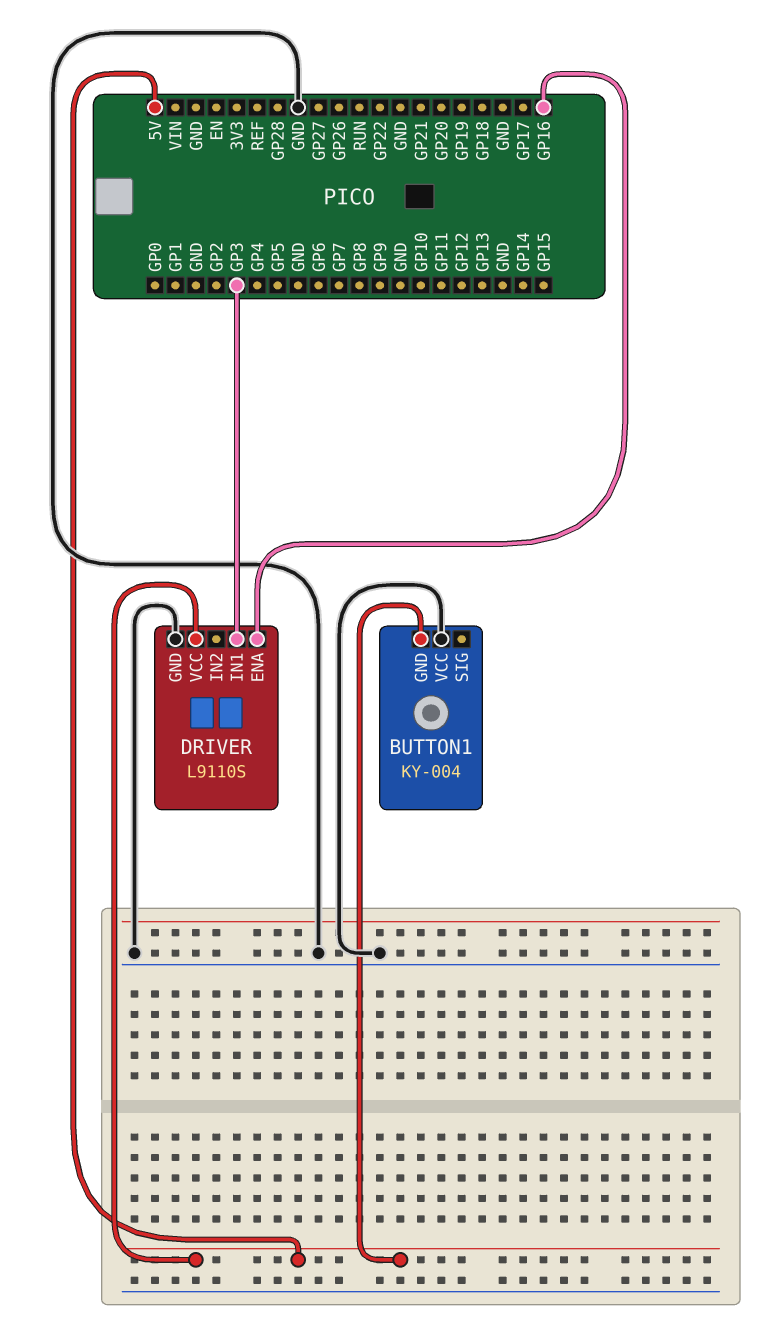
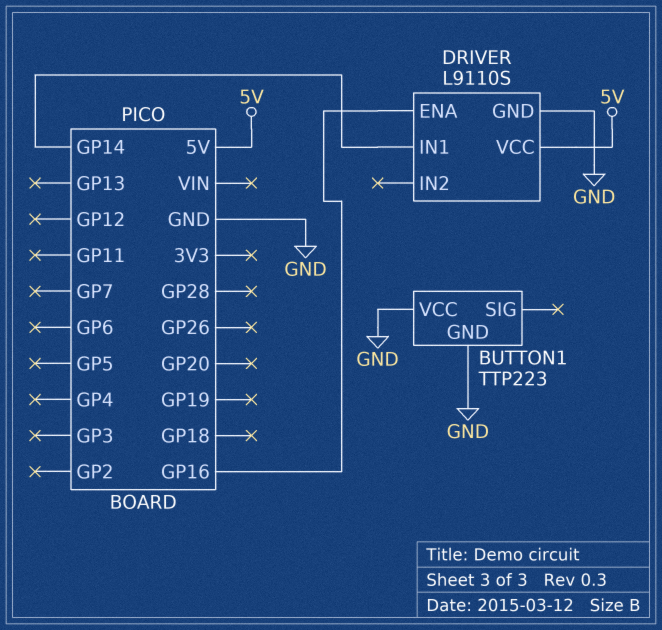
BUTTON1: KY-004 -> TTP223
BUTTON1 pin GND: 5V -> GND
DRIVER pin IN1: GP3 -> GP14

